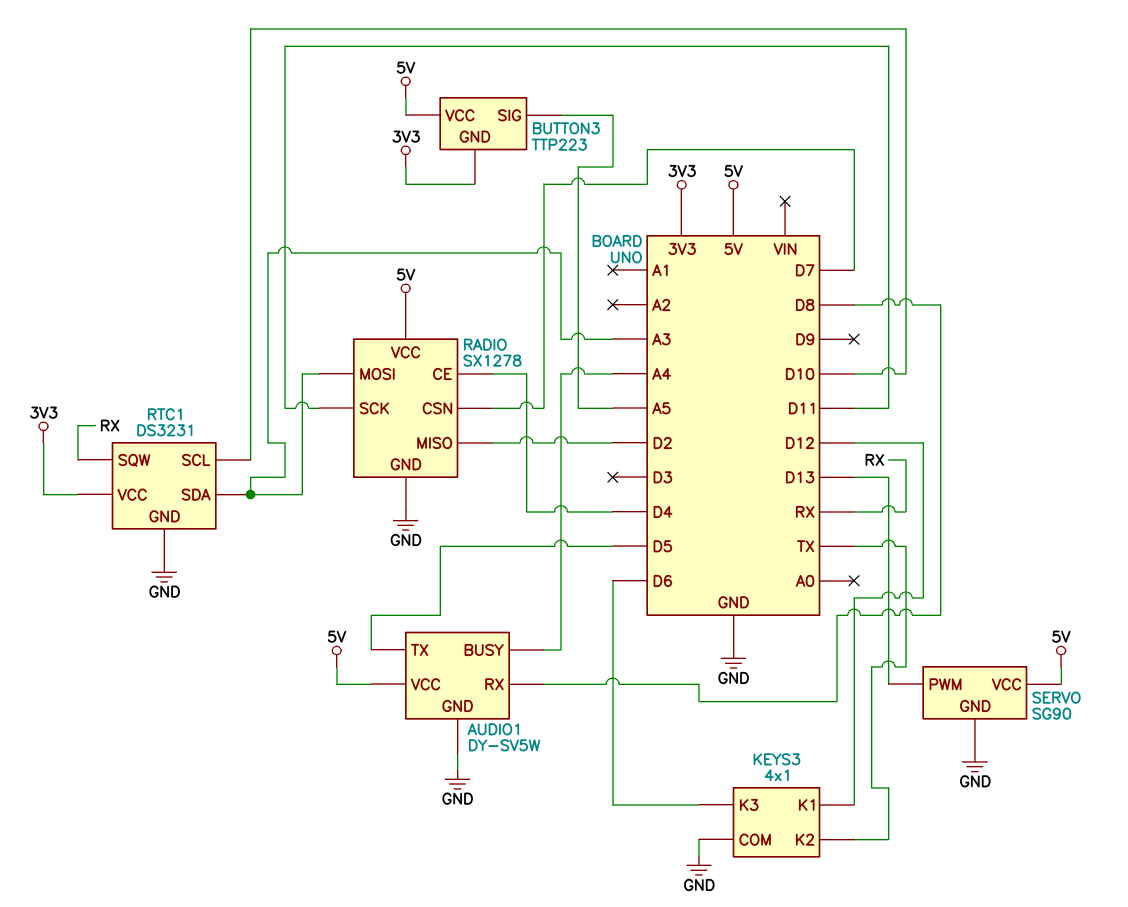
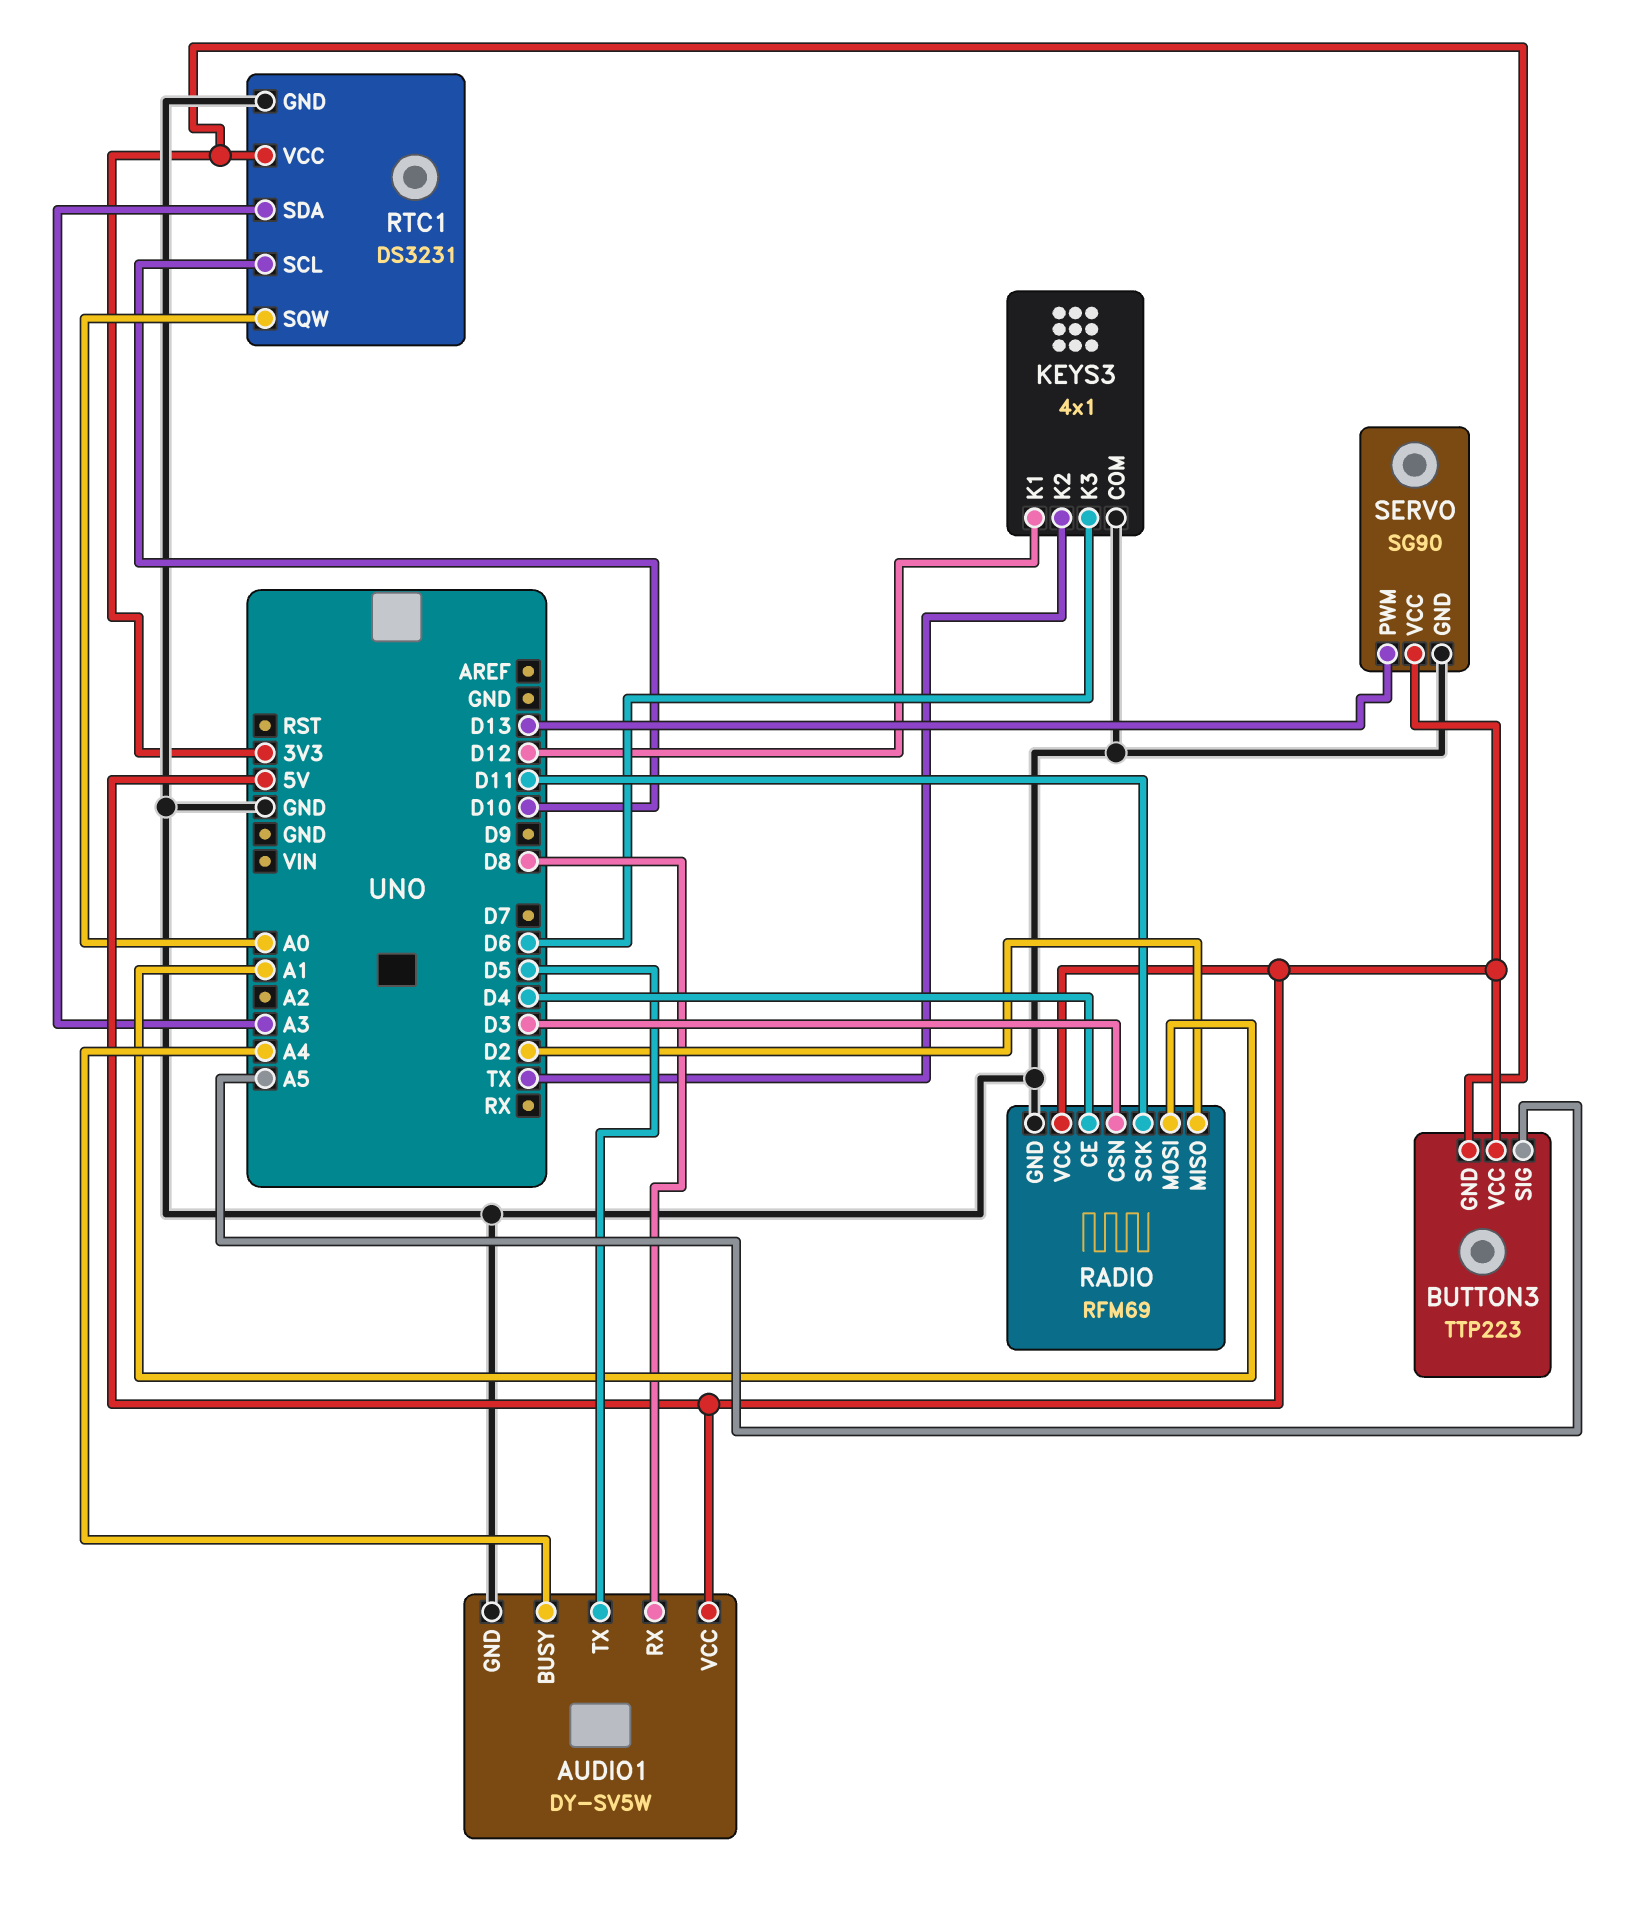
RADIO: SX1278 -> RFM69
RADIO pin CSN: D7 -> D3
RADIO pin MOSI: A3 -> A1
RTC1 pin SQW: RX -> A0

